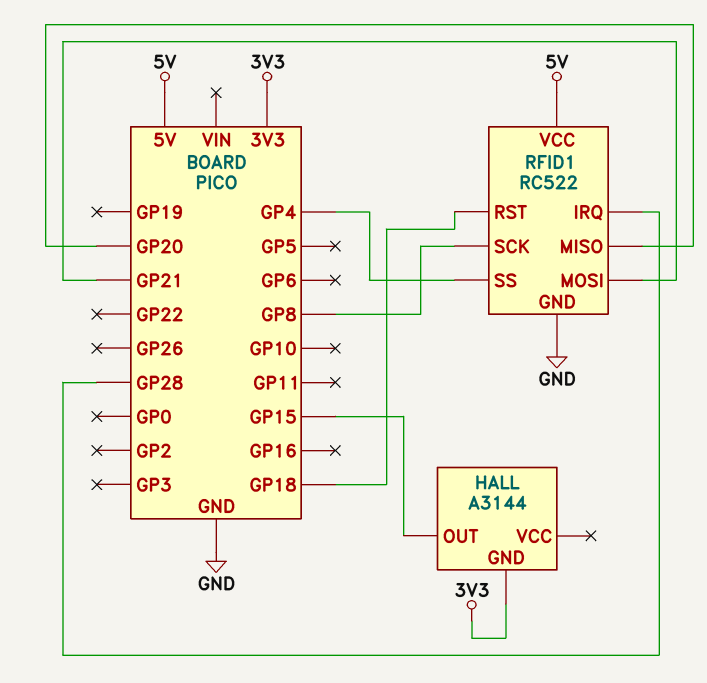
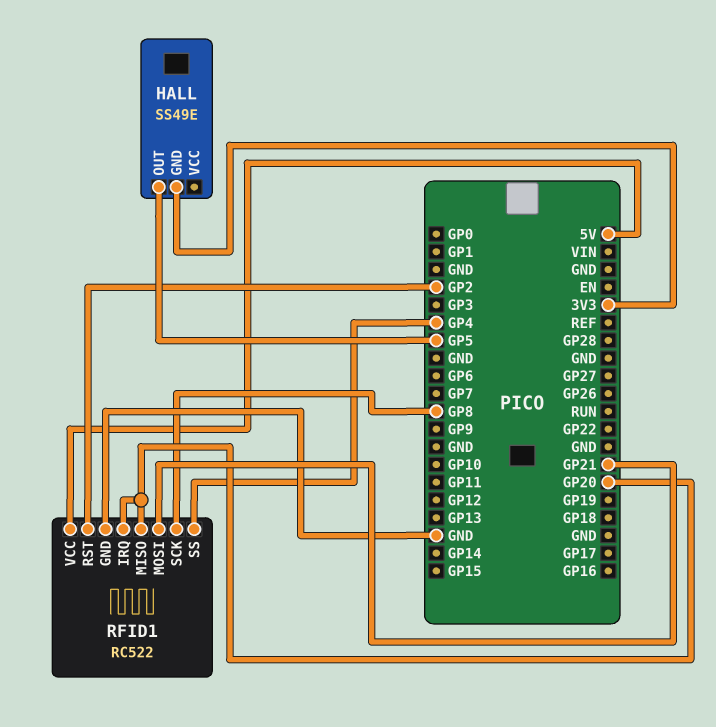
HALL: A3144 -> SS49E
HALL pin OUT: GP15 -> GP5
RFID1 pin IRQ: GP28 -> GP20
RFID1 pin RST: GP18 -> GP2

